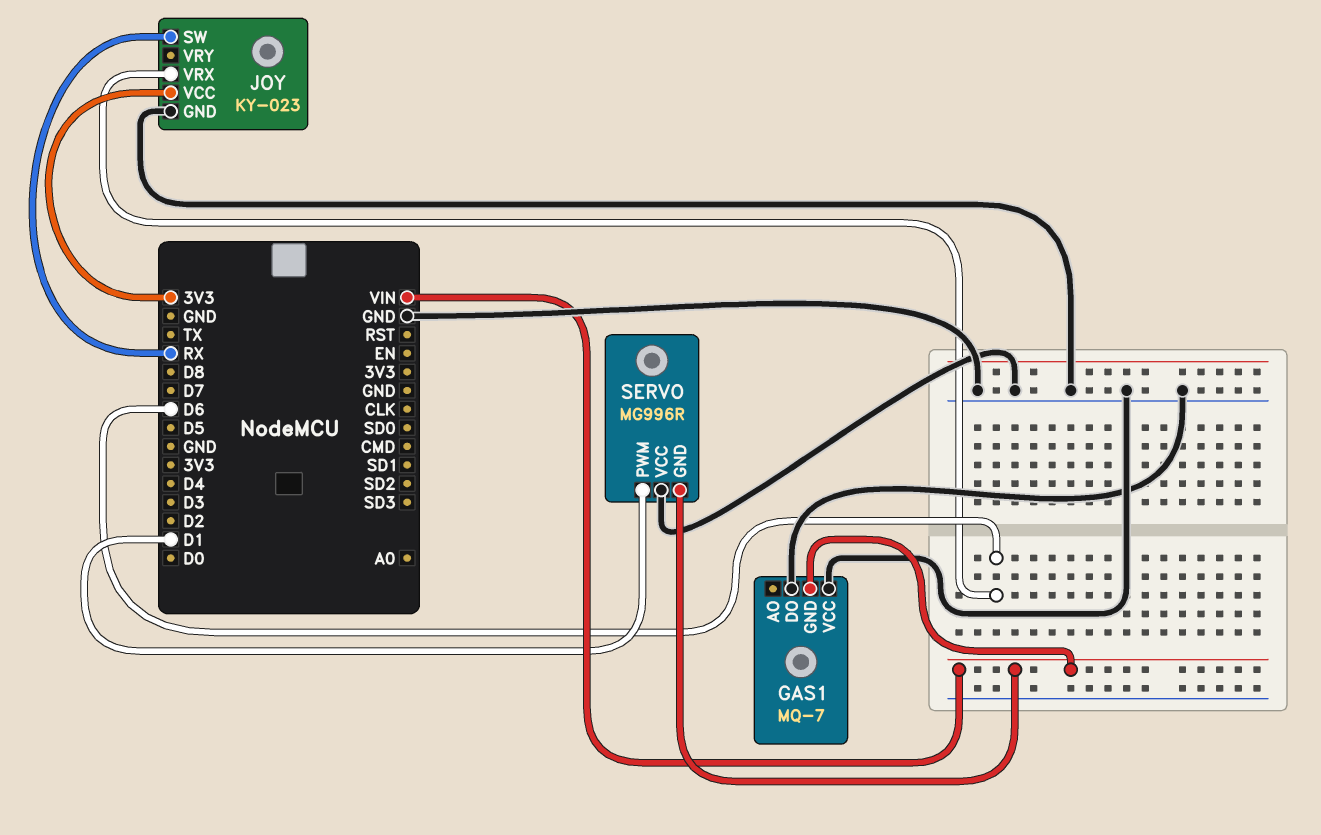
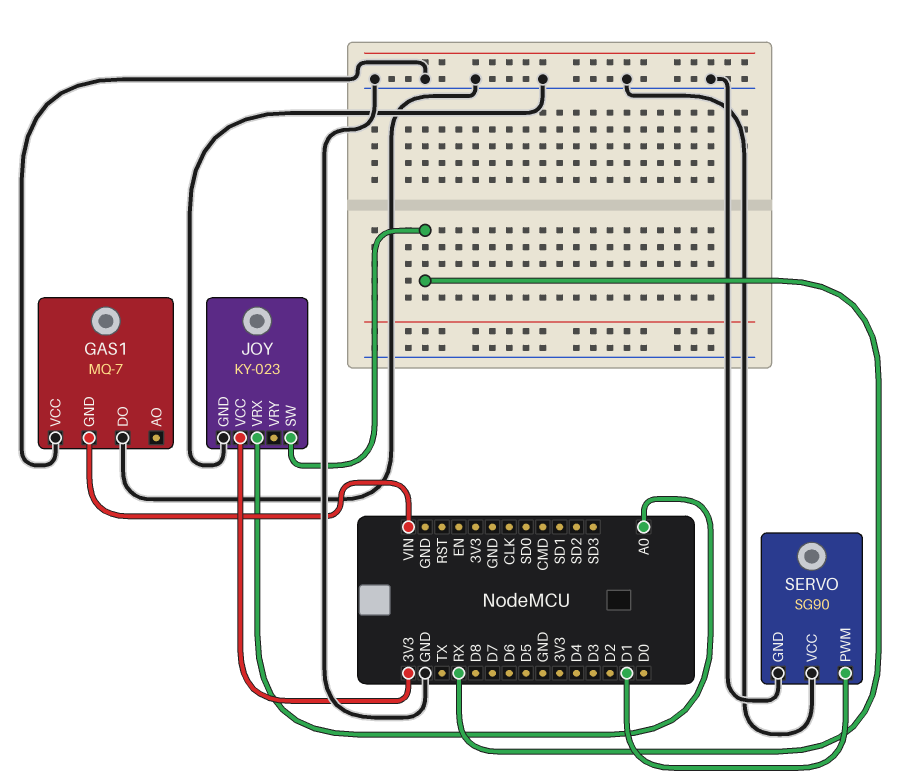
JOY pin VRX: D6 -> A0
SERVO: MG996R -> SG90
SERVO pin GND: VIN -> GND

